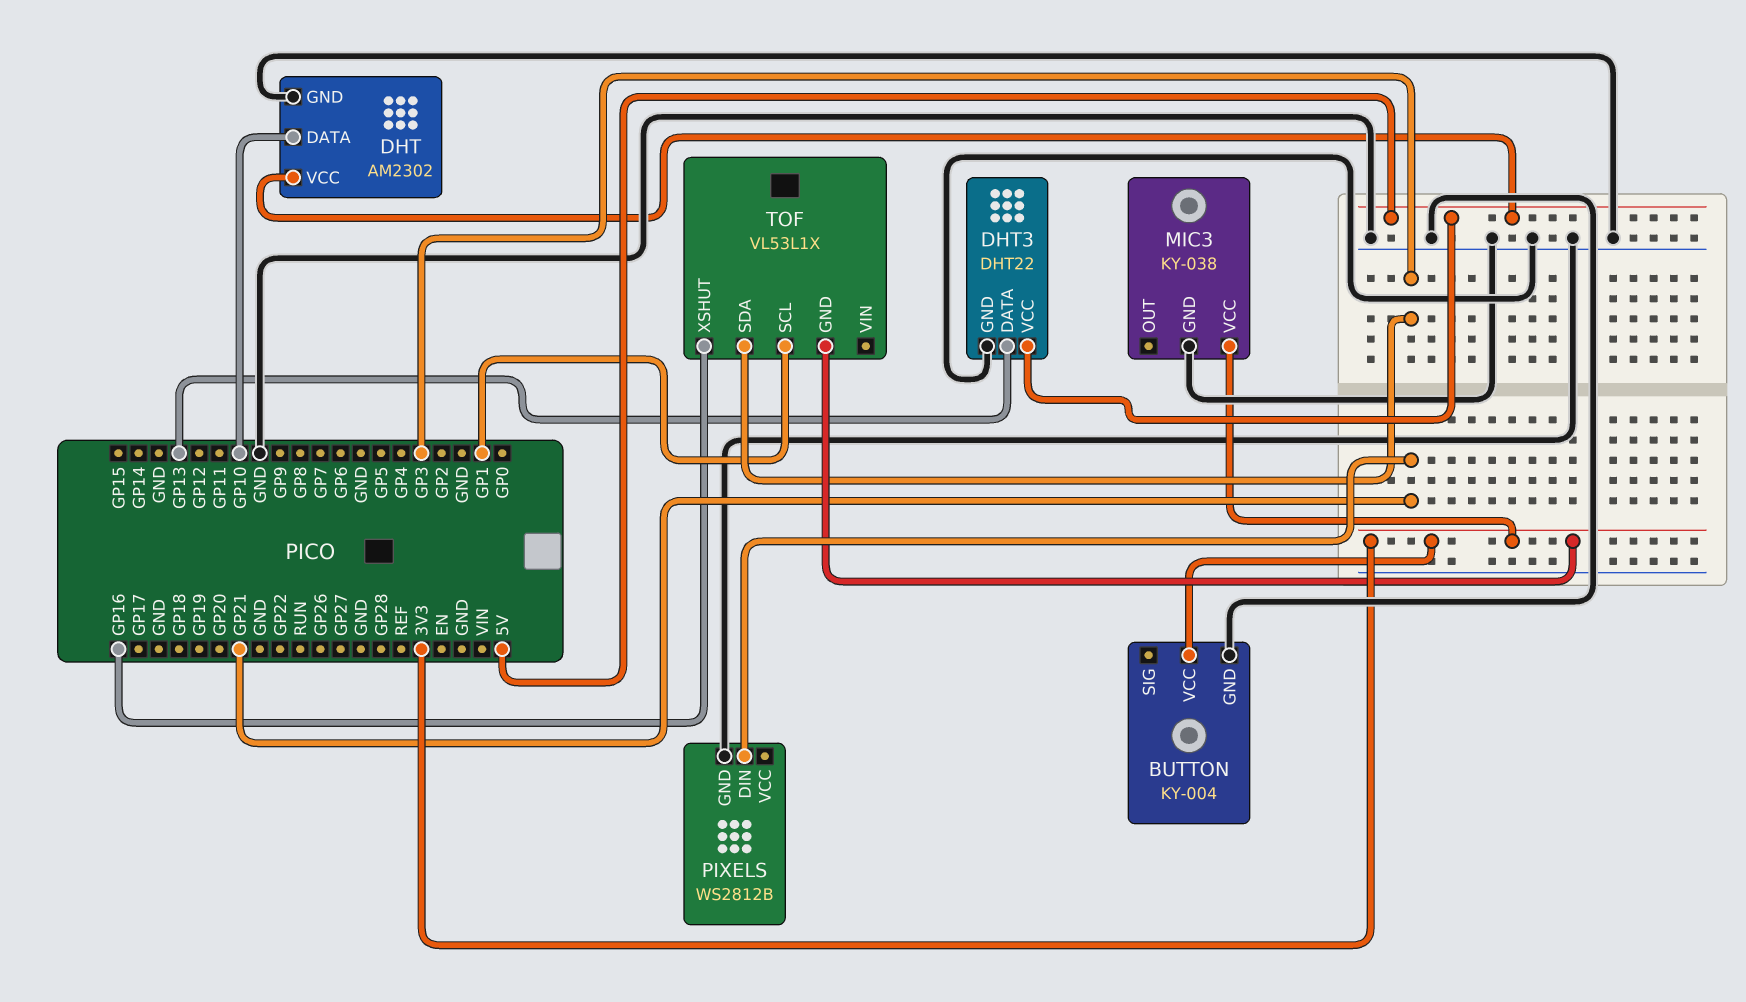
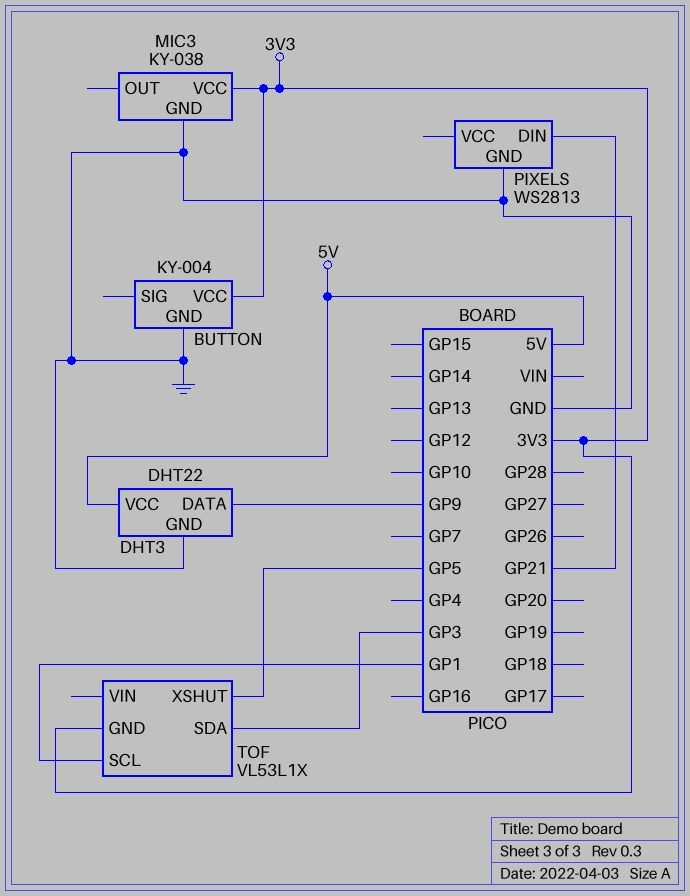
DHT: AM2302 -> none
DHT pin DATA: GP10 -> none
DHT pin GND: GND -> none
DHT pin VCC: 5V -> none
DHT3 pin DATA: GP13 -> GP9
PIXELS: WS2812B -> WS2813
TOF pin XSHUT: GP16 -> GP5

